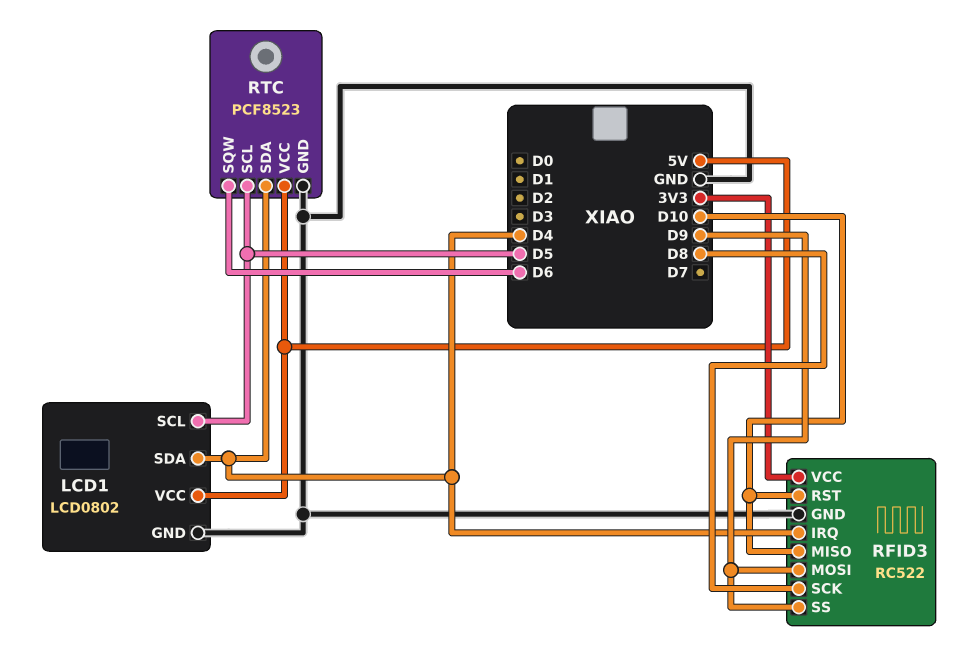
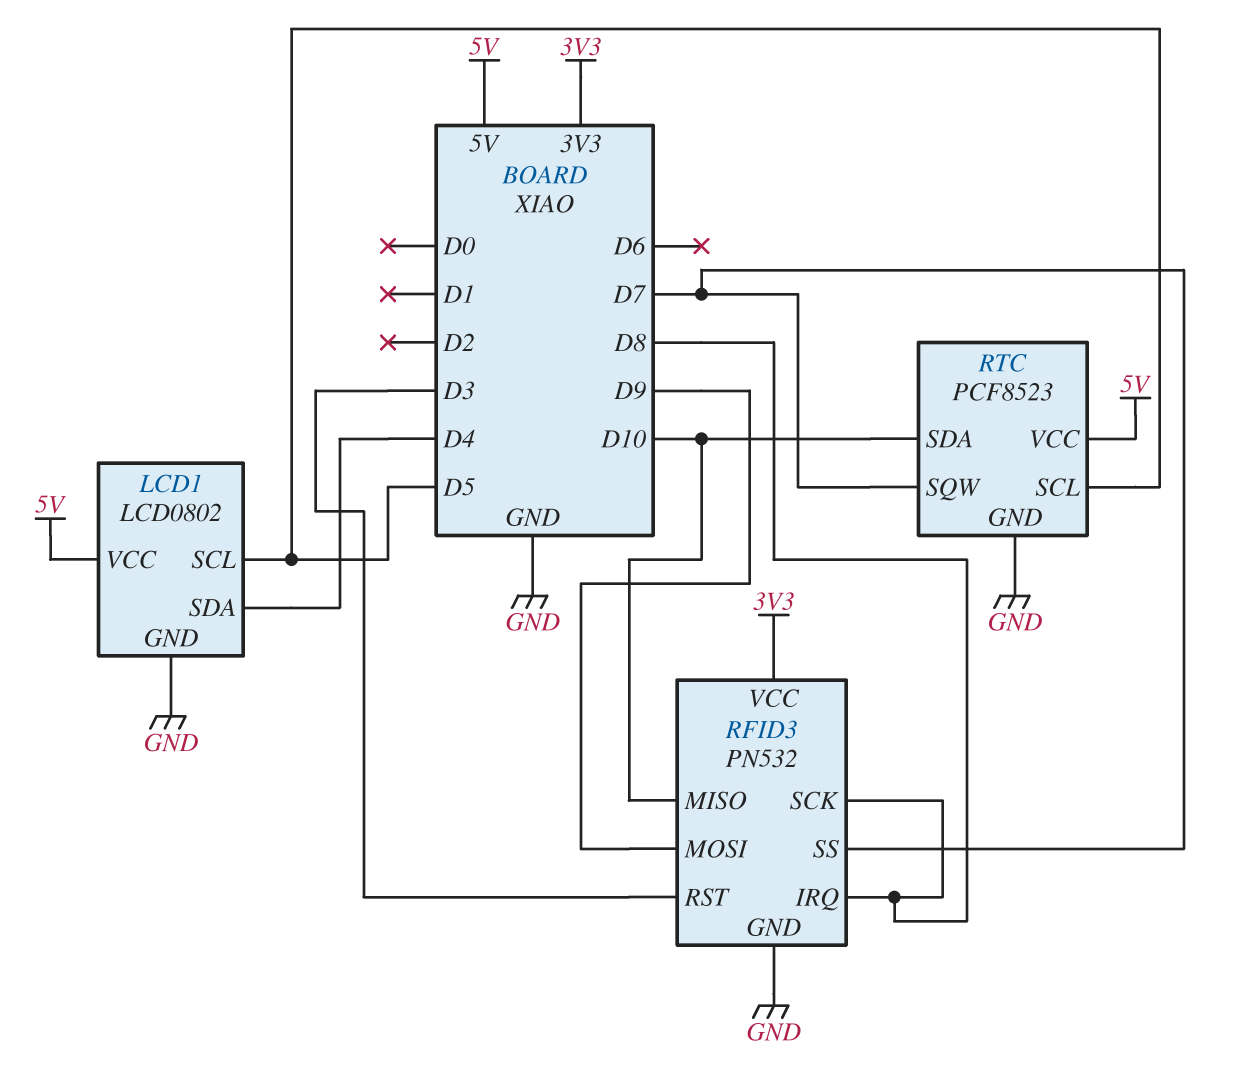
RFID3: RC522 -> PN532
RFID3 pin IRQ: D4 -> D8
RFID3 pin RST: D10 -> D3
RFID3 pin SS: D9 -> D7
RTC pin SDA: D4 -> D10
RTC pin SQW: D6 -> D7

